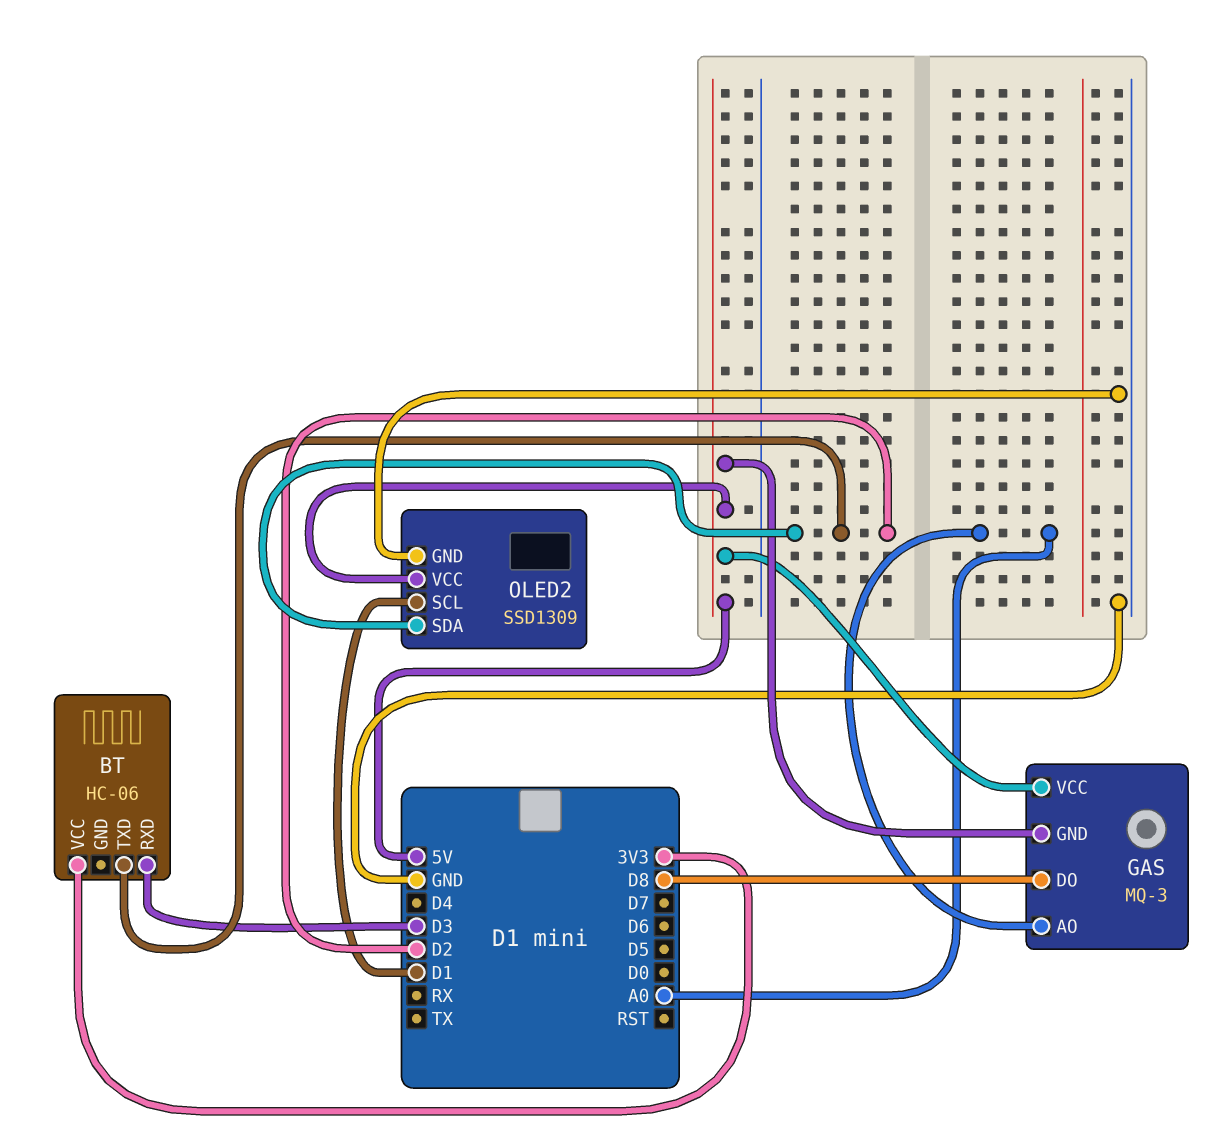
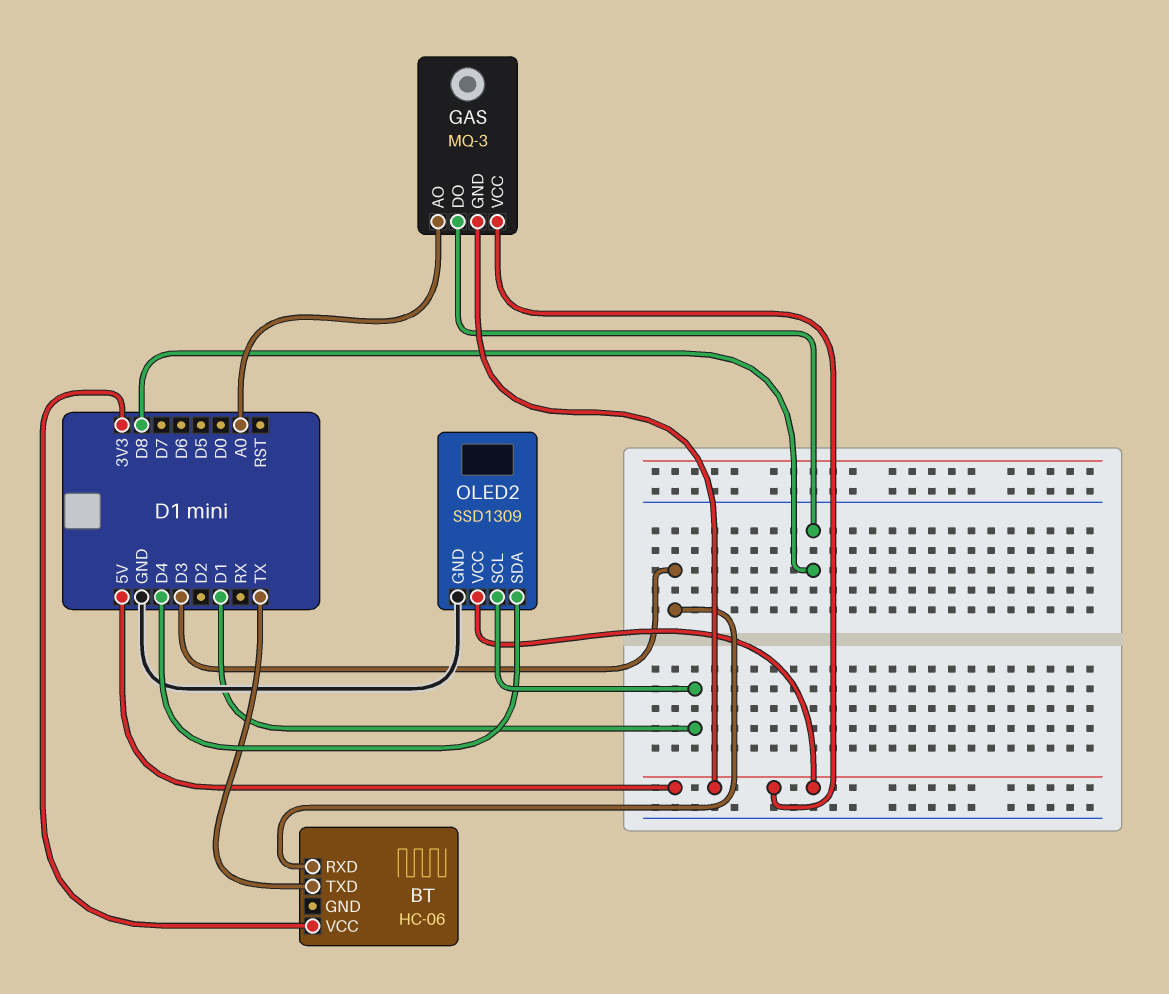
BT pin TXD: D2 -> TX
OLED2 pin SDA: D2 -> D4

